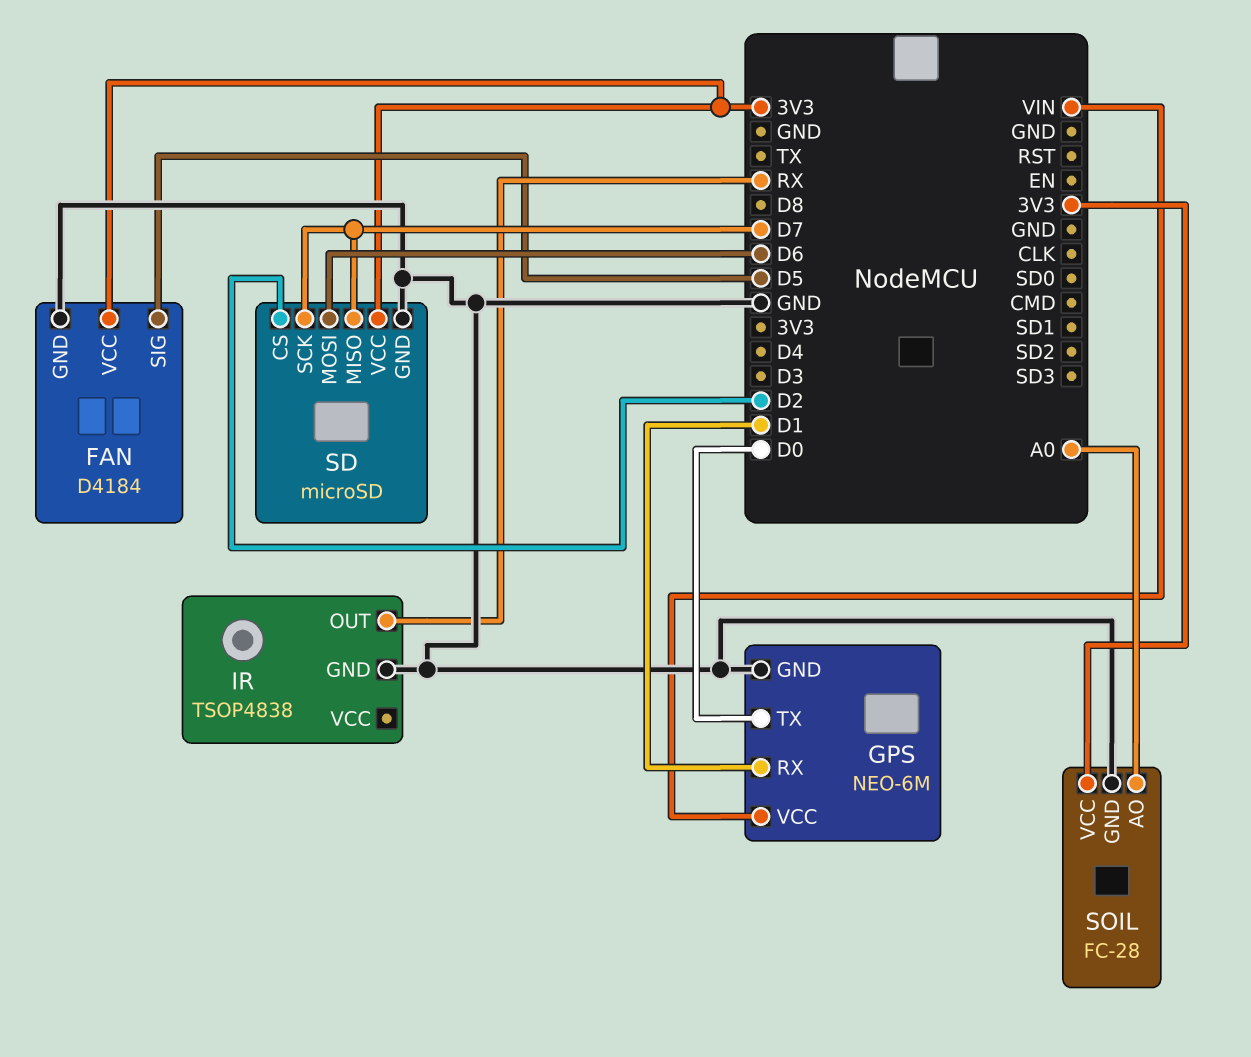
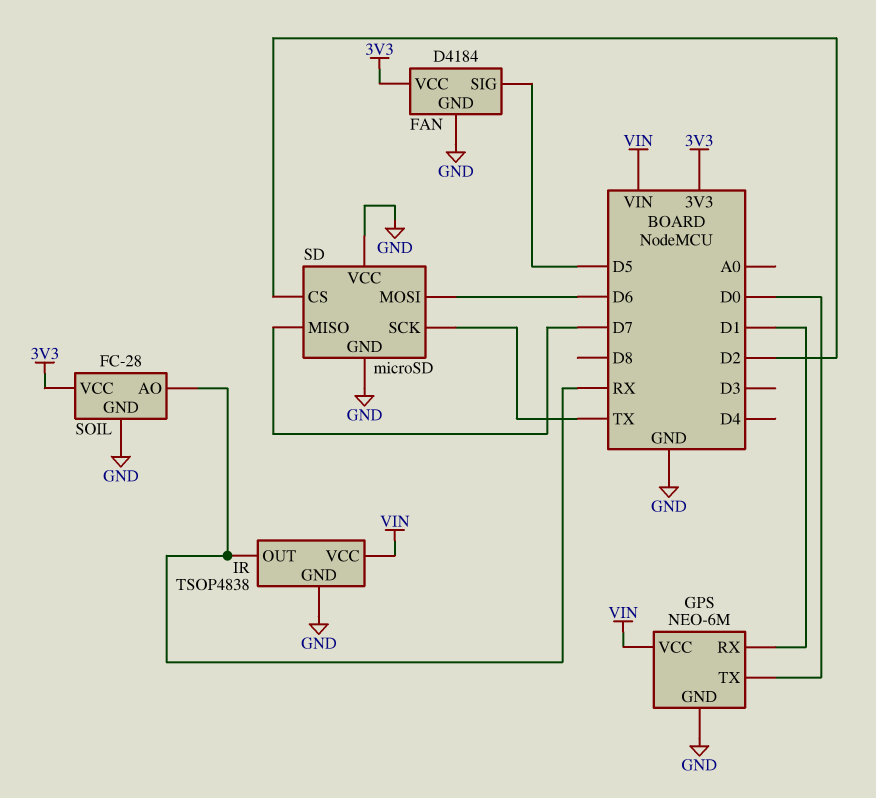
IR pin VCC: none -> VIN
SD pin SCK: D7 -> TX
SD pin VCC: 3V3 -> GND
SOIL pin AO: A0 -> RX

